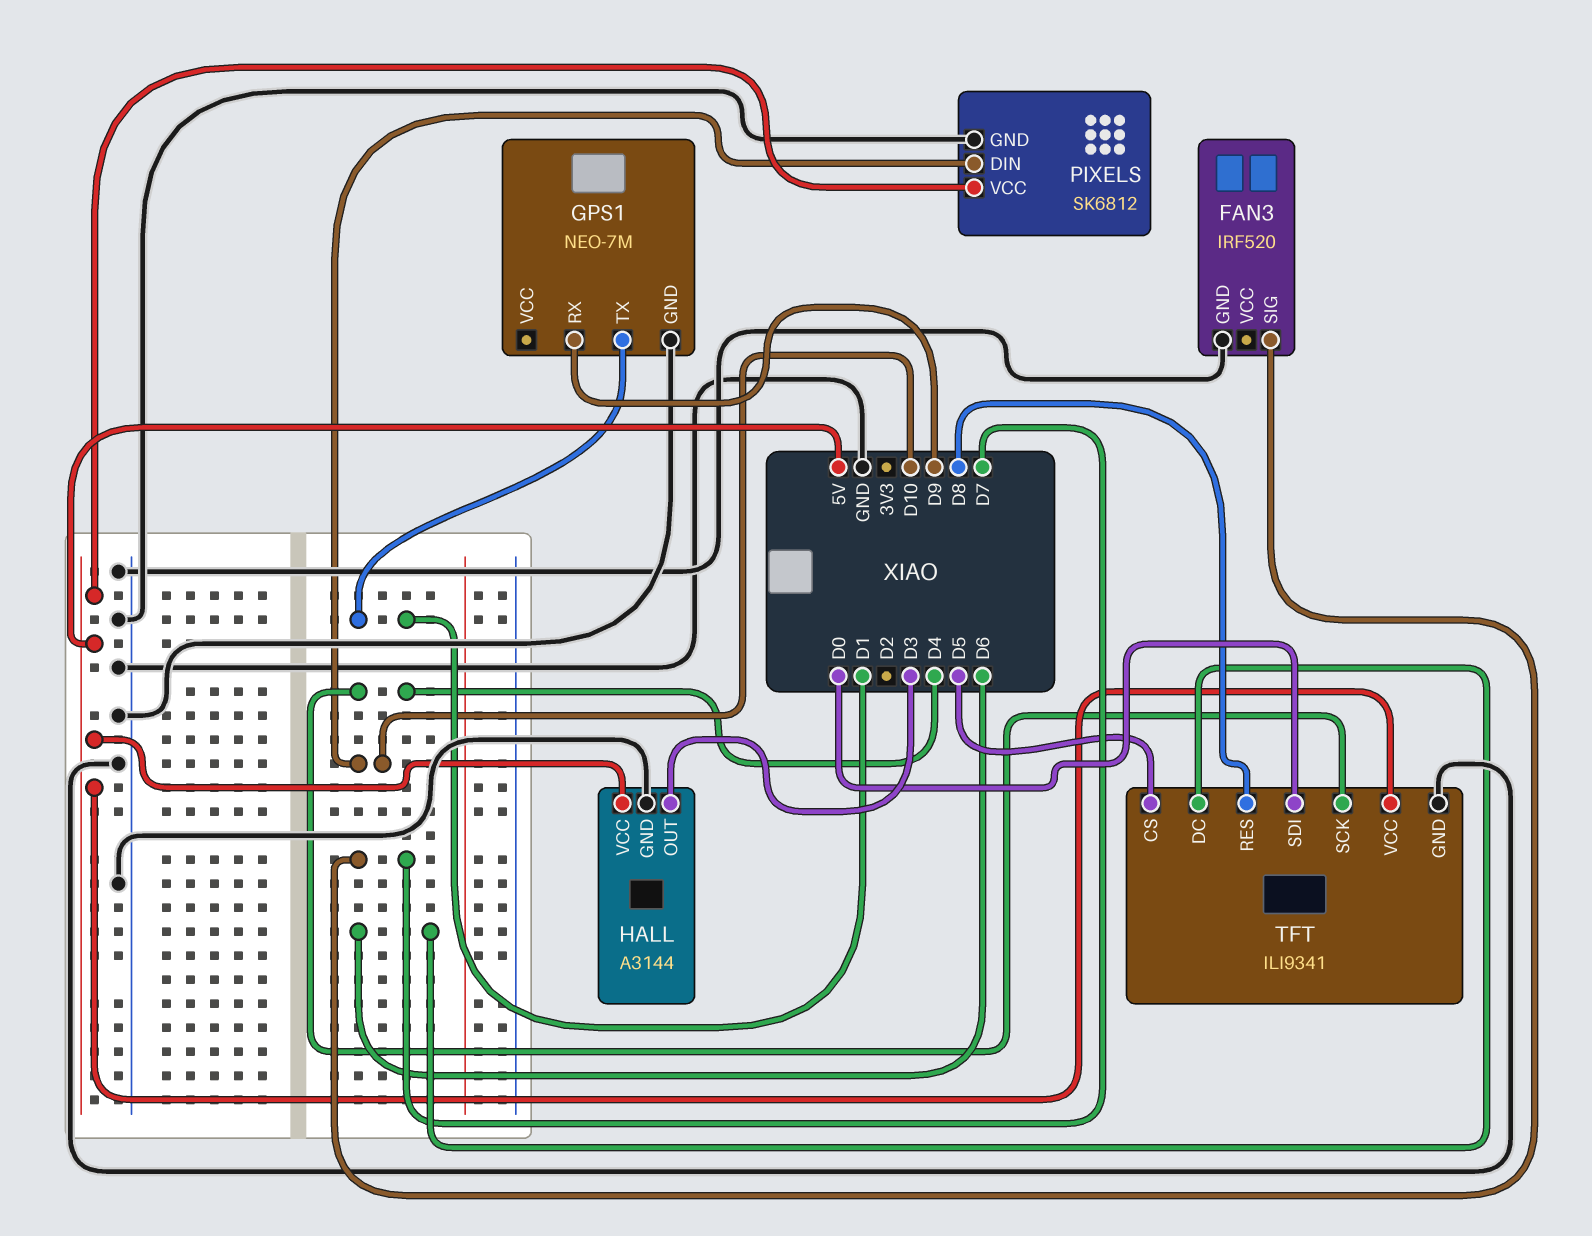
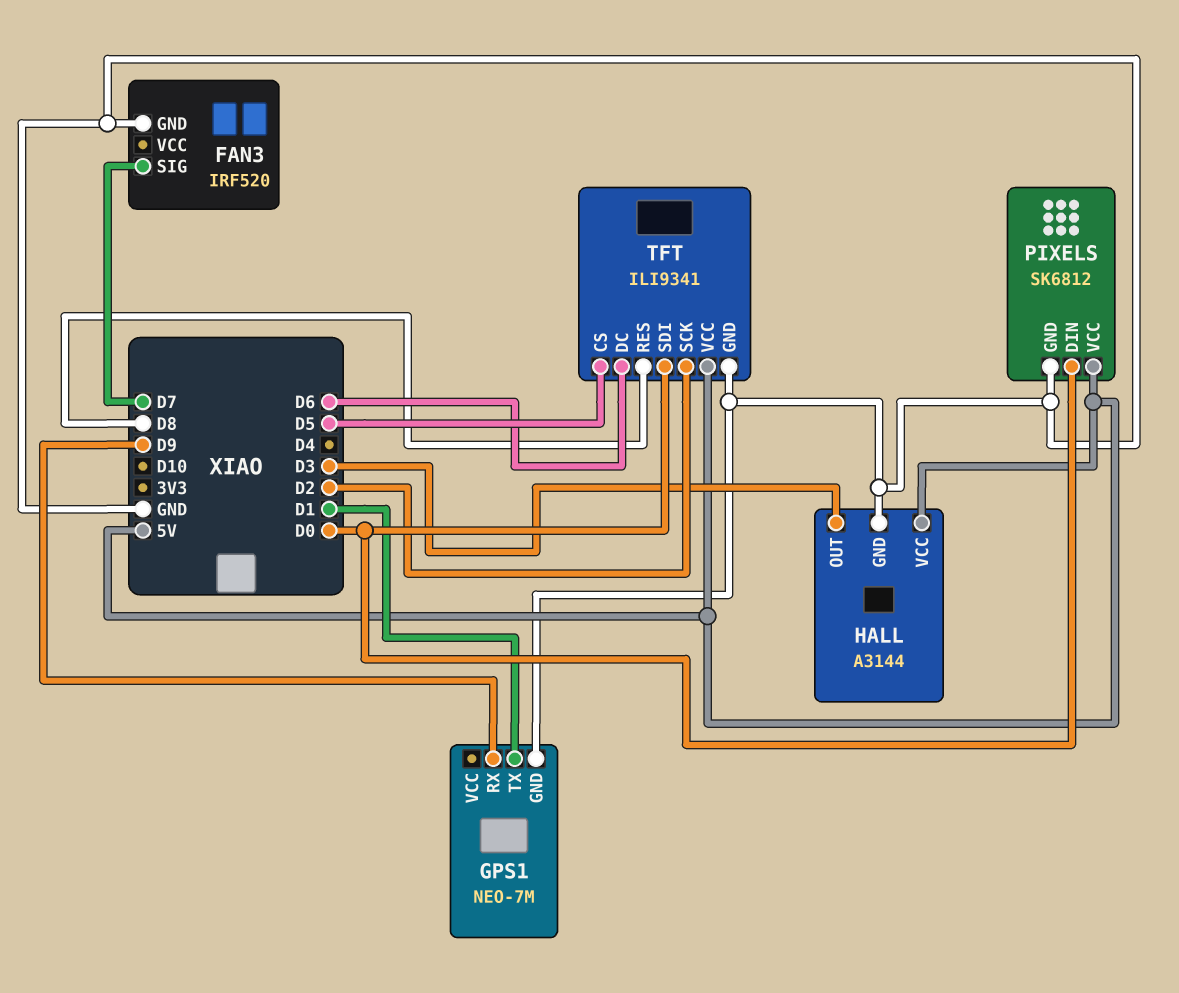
PIXELS pin DIN: D10 -> D0
TFT pin SCK: D4 -> D2

